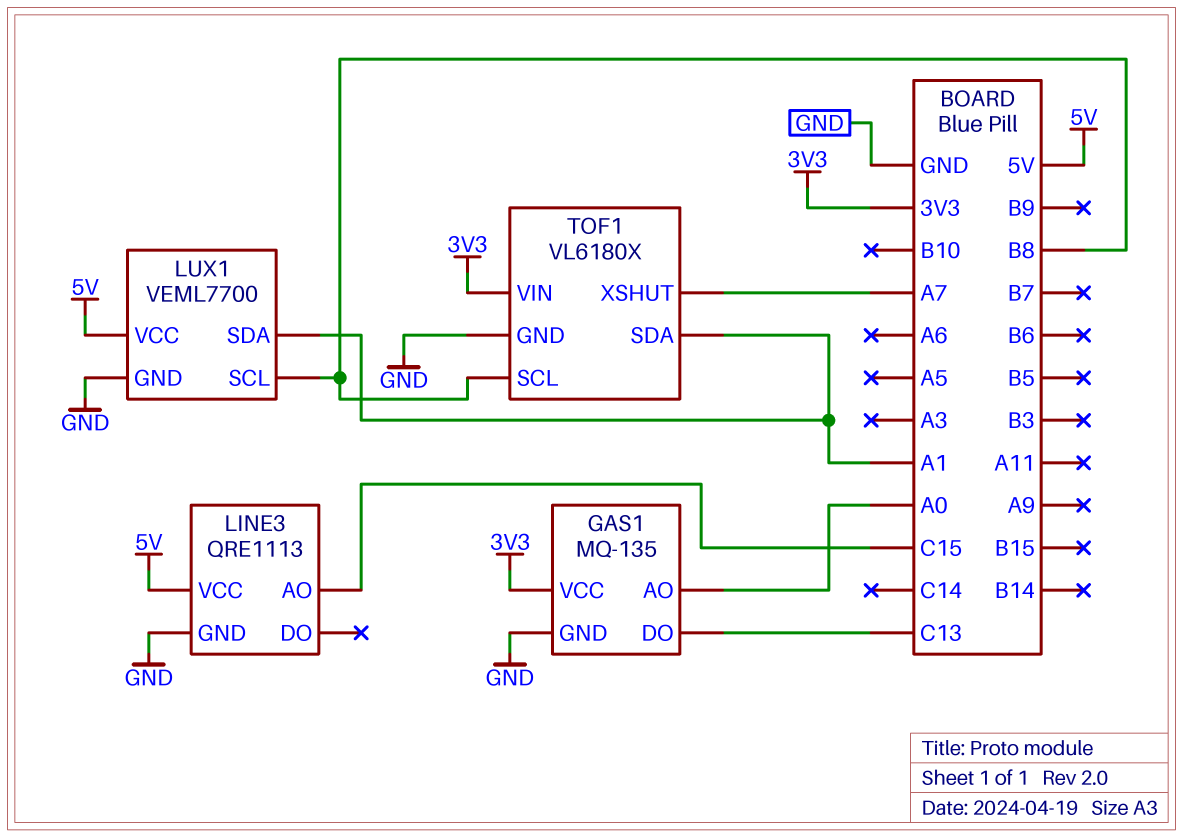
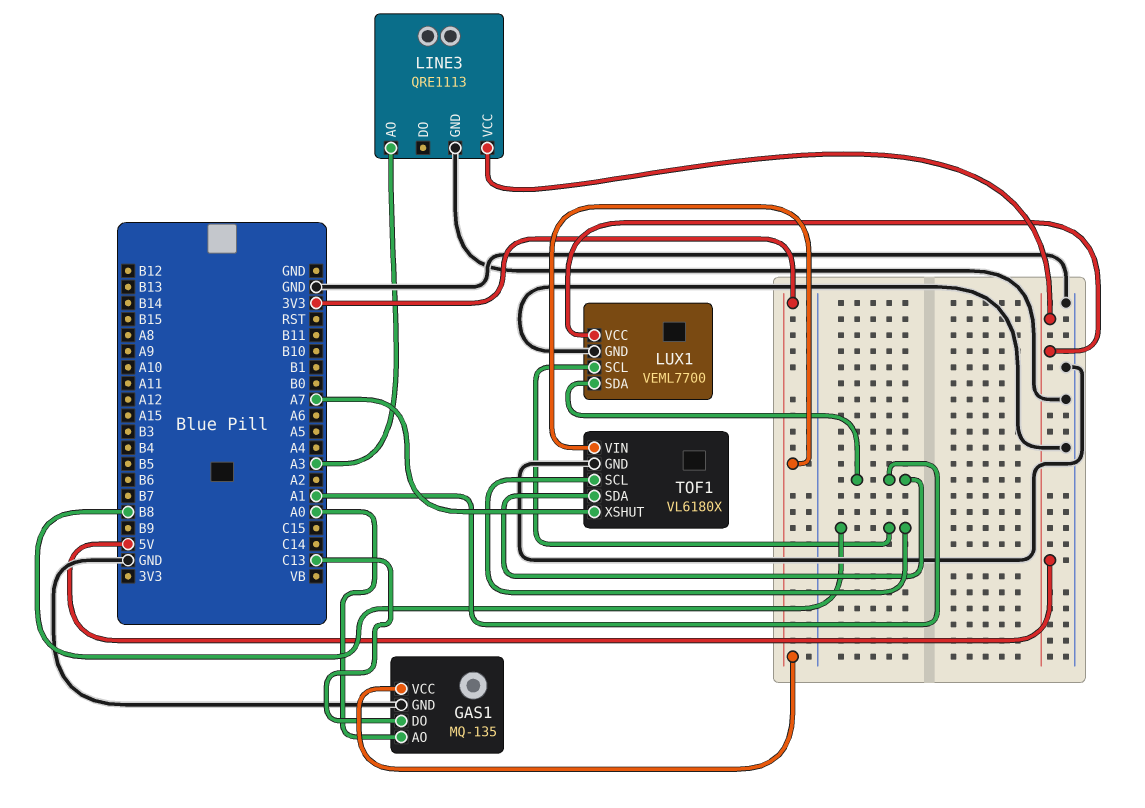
LINE3 pin AO: C15 -> A3

